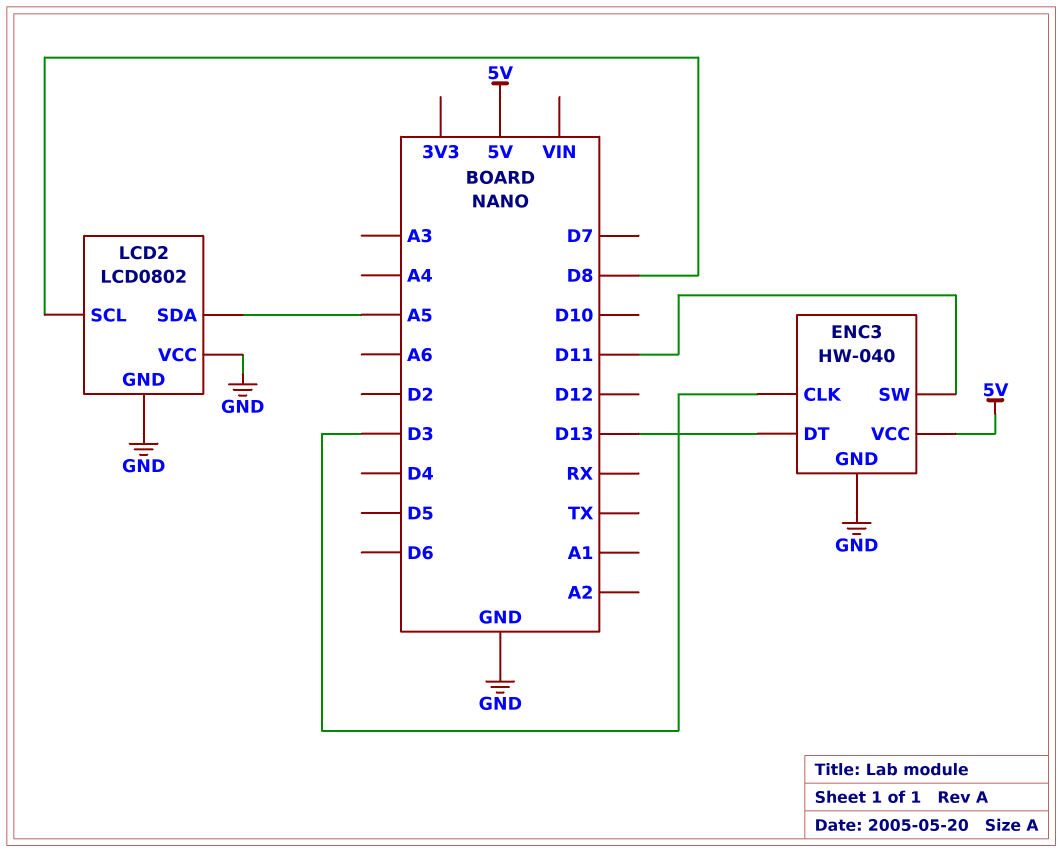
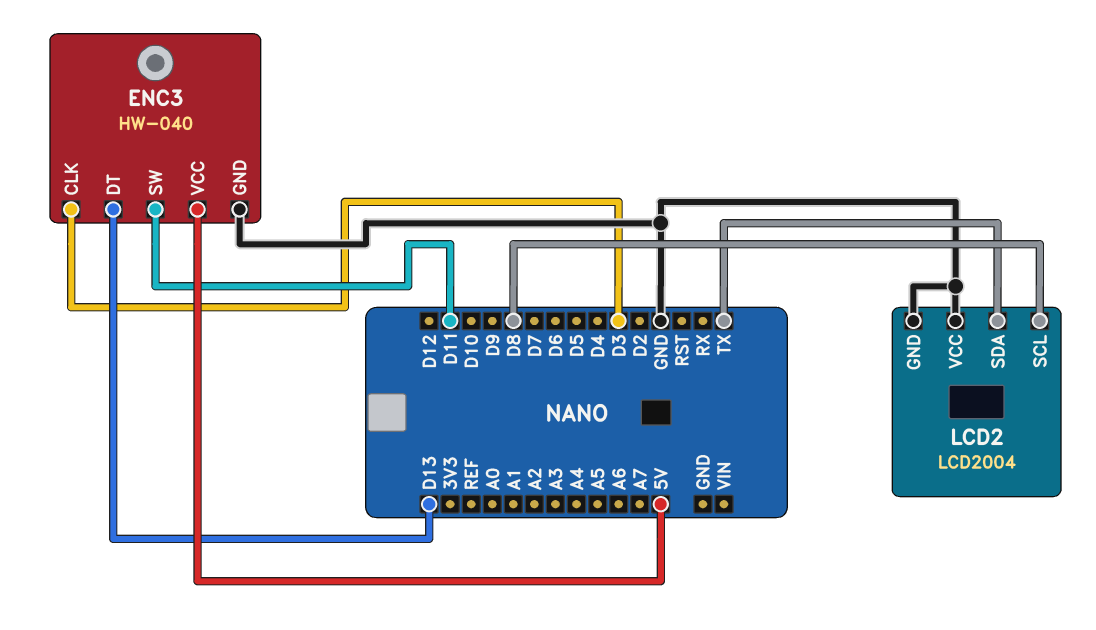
LCD2: LCD0802 -> LCD2004
LCD2 pin SDA: A5 -> TX

